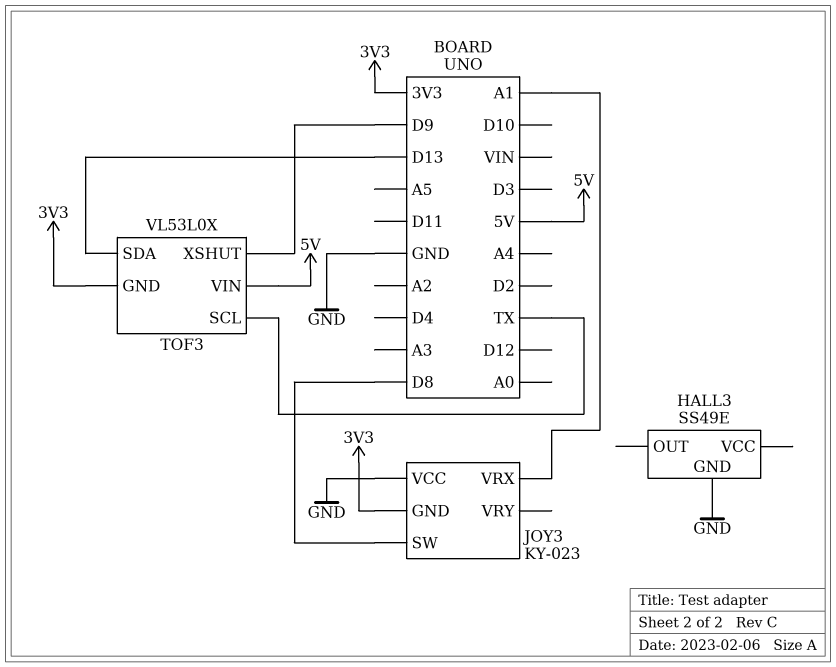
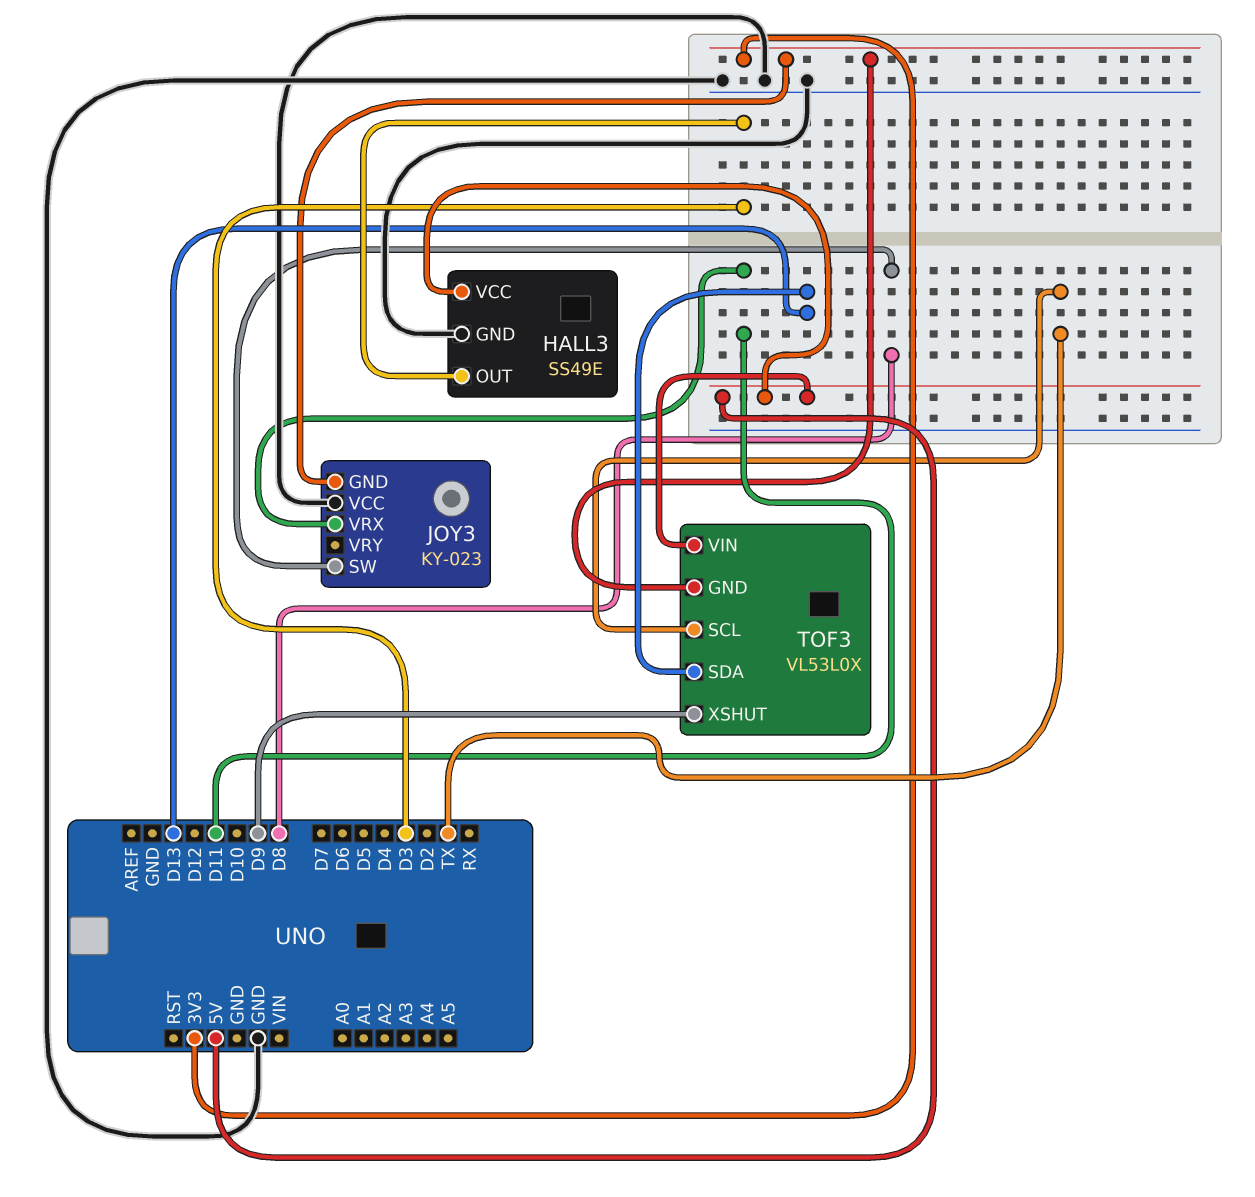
HALL3 pin OUT: none -> D3
HALL3 pin VCC: none -> 5V
JOY3 pin VRX: A1 -> D11

